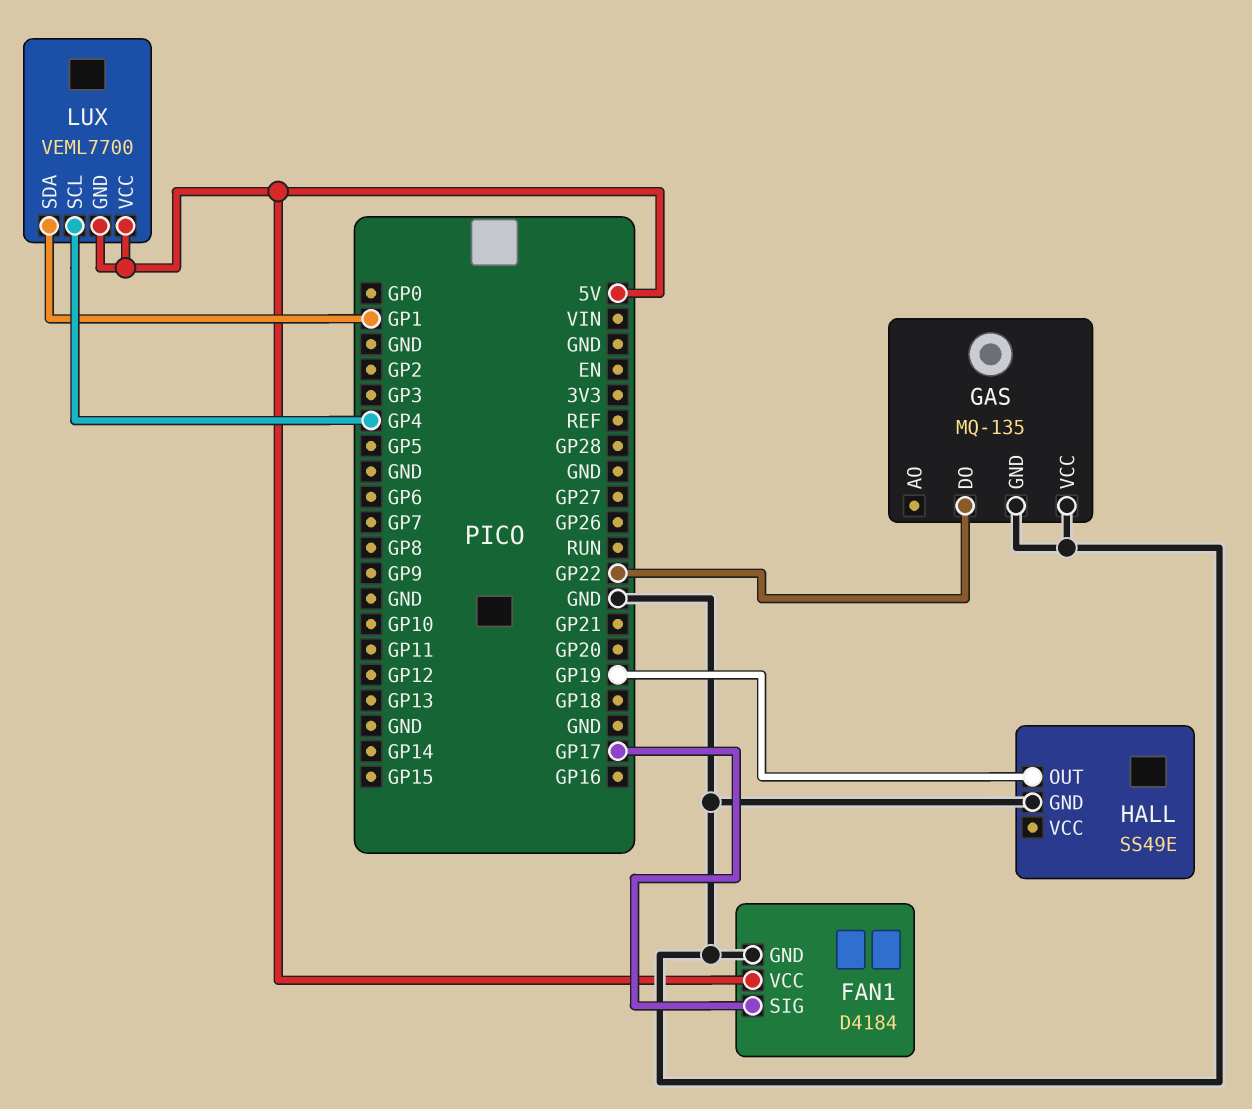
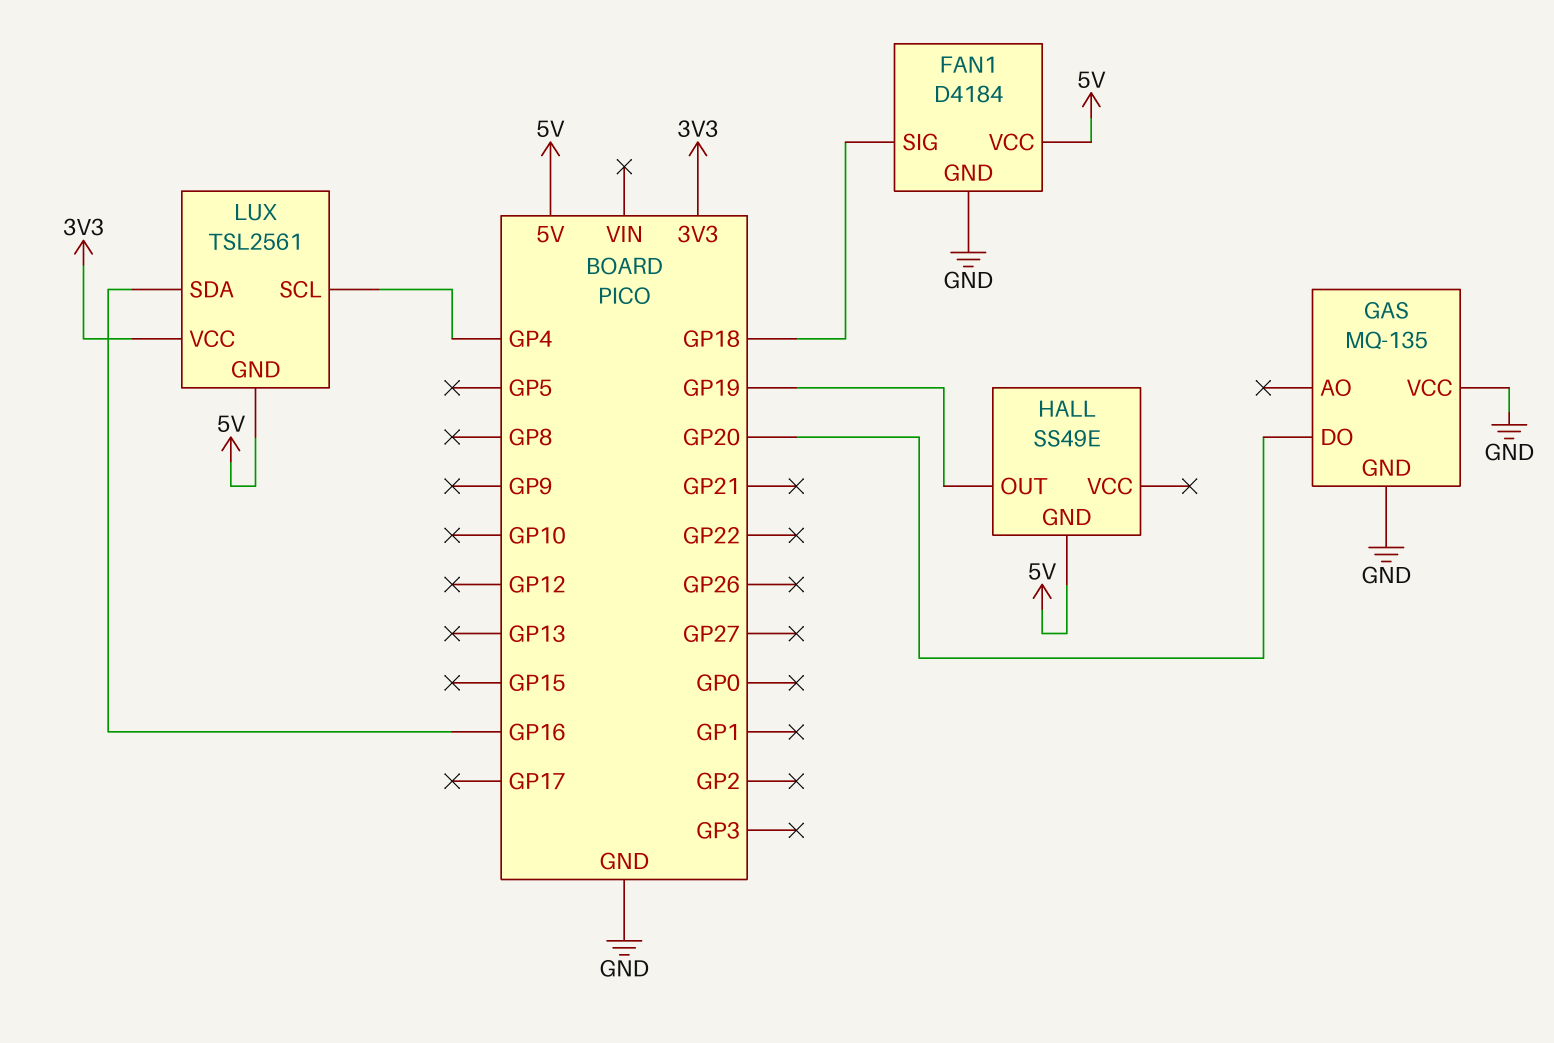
FAN1 pin SIG: GP17 -> GP18
GAS pin DO: GP22 -> GP20
HALL pin GND: GND -> 5V
LUX: VEML7700 -> TSL2561
LUX pin SDA: GP1 -> GP16
LUX pin VCC: 5V -> 3V3

